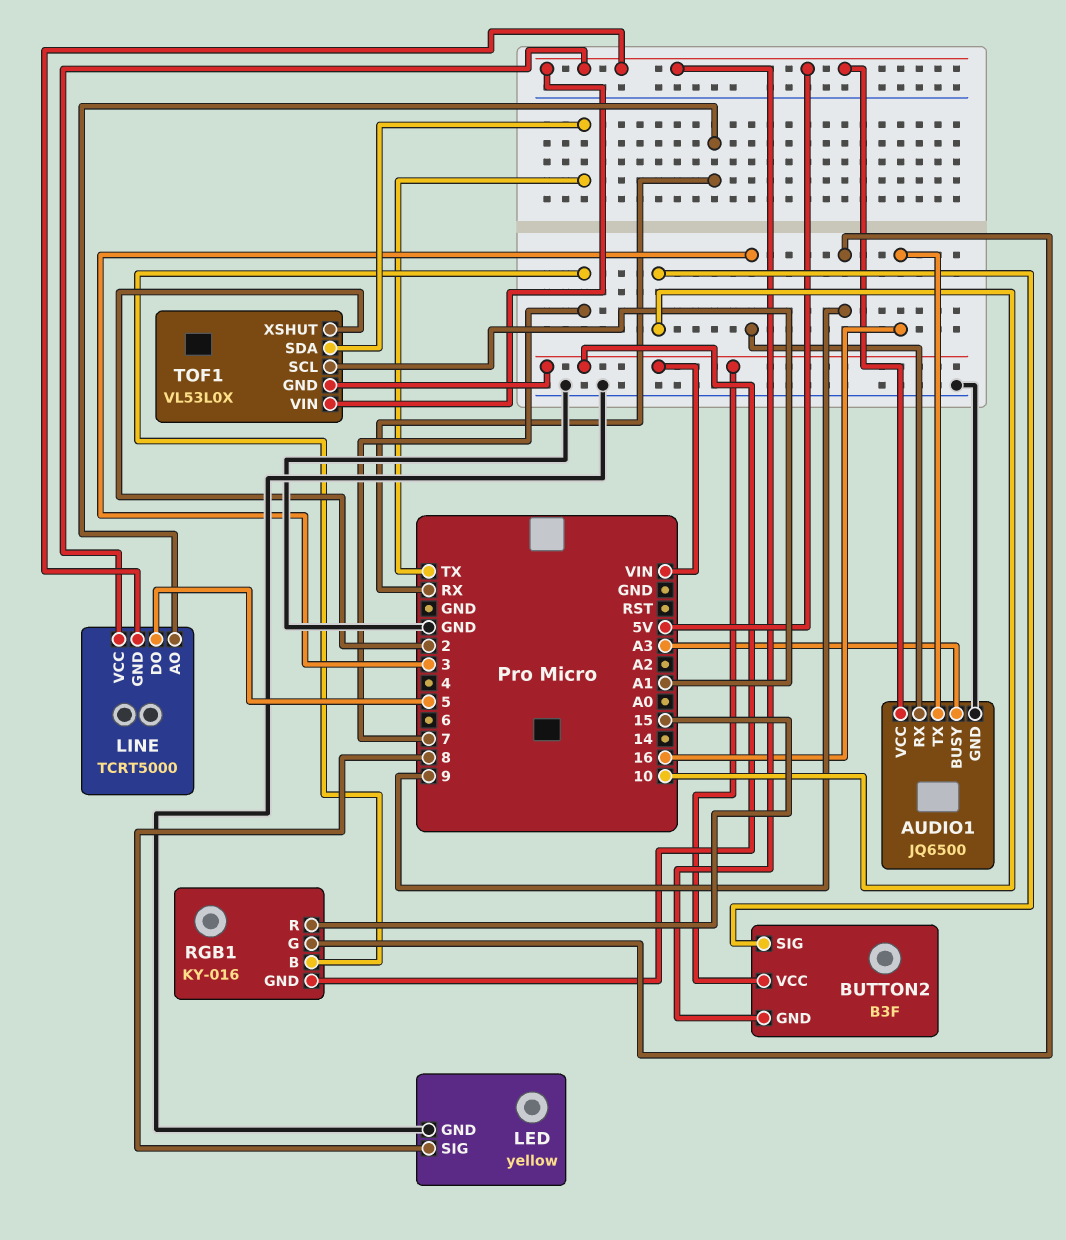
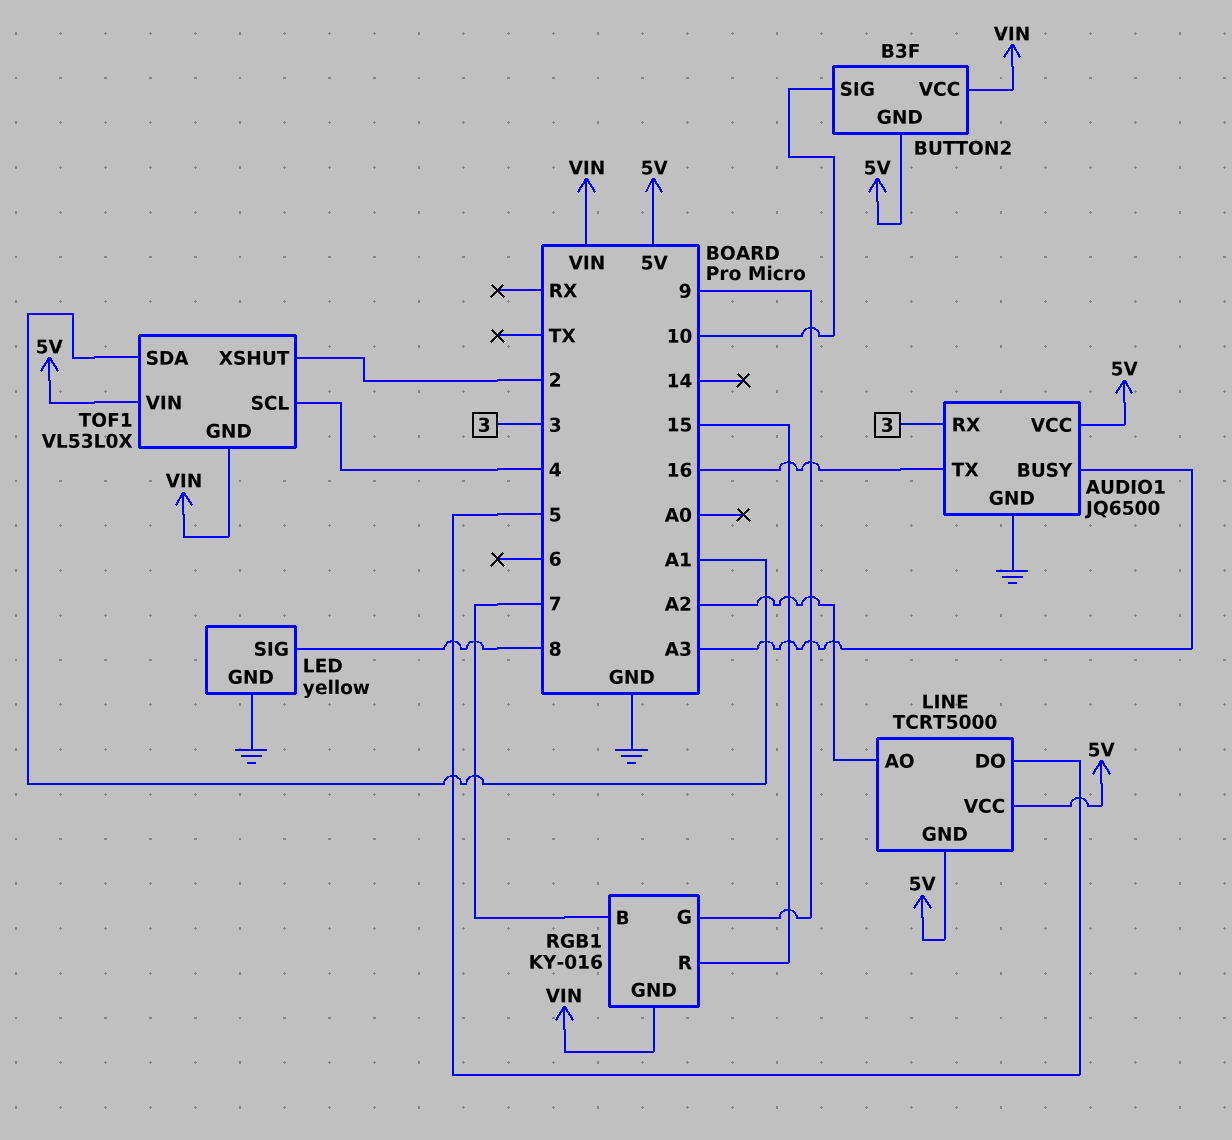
LINE pin AO: RX -> A2
TOF1 pin SCL: A1 -> 4
TOF1 pin SDA: TX -> A1

